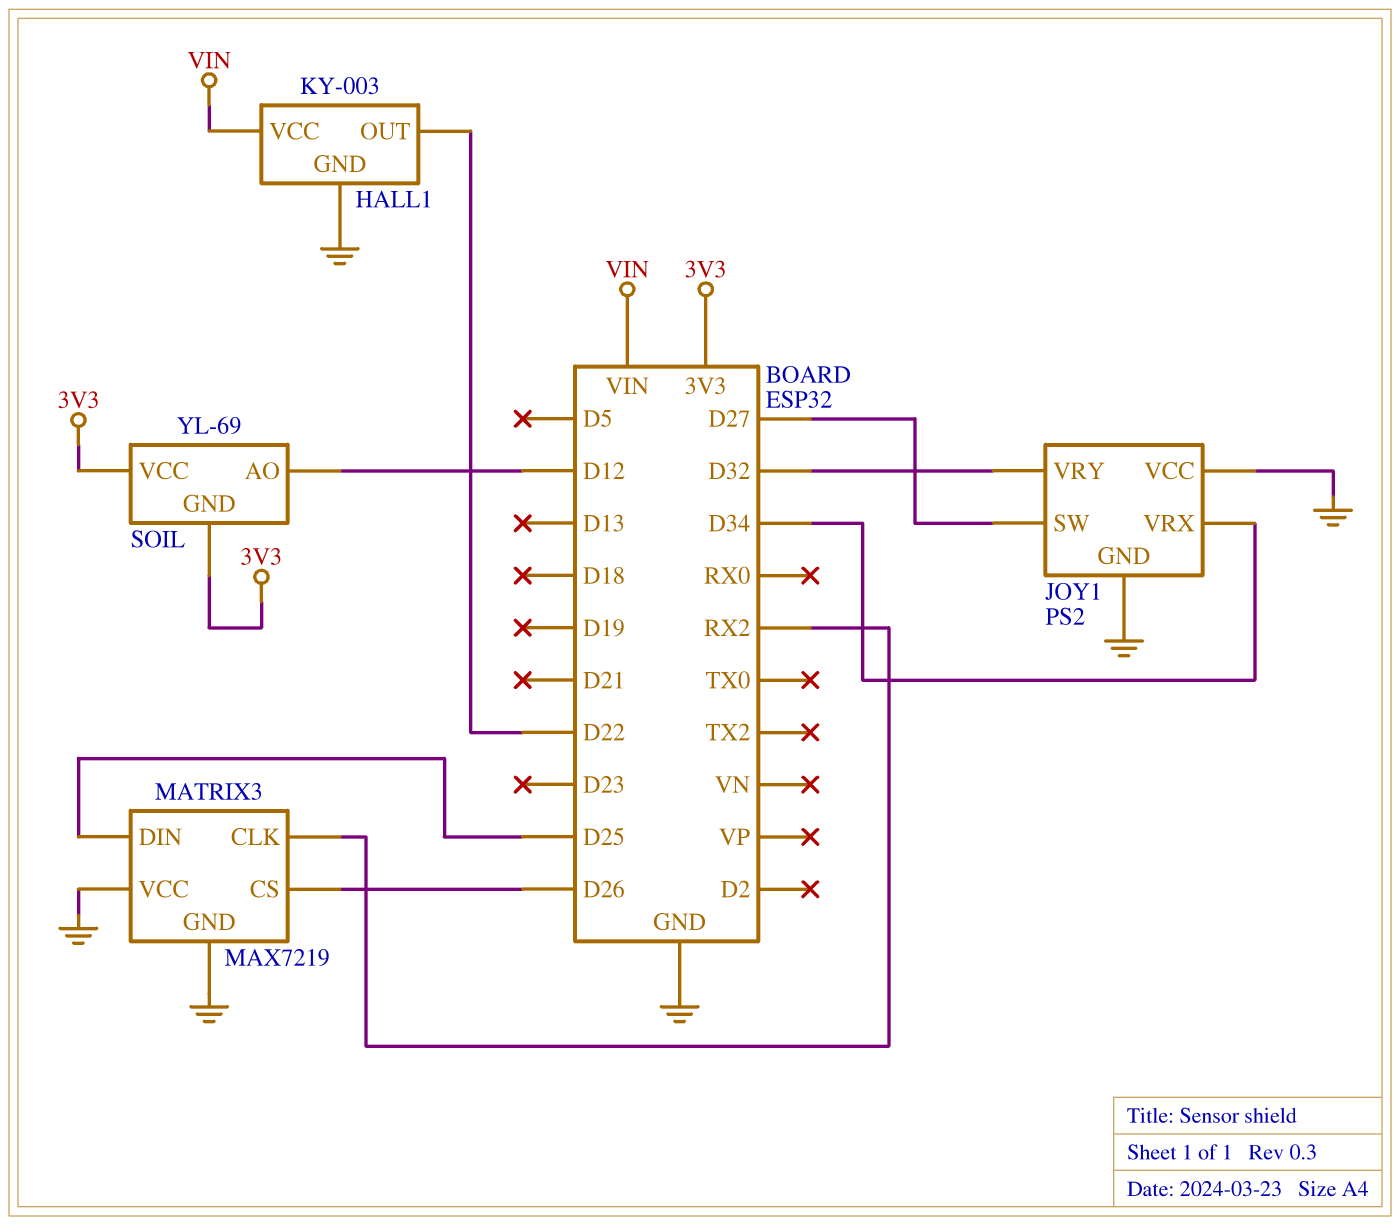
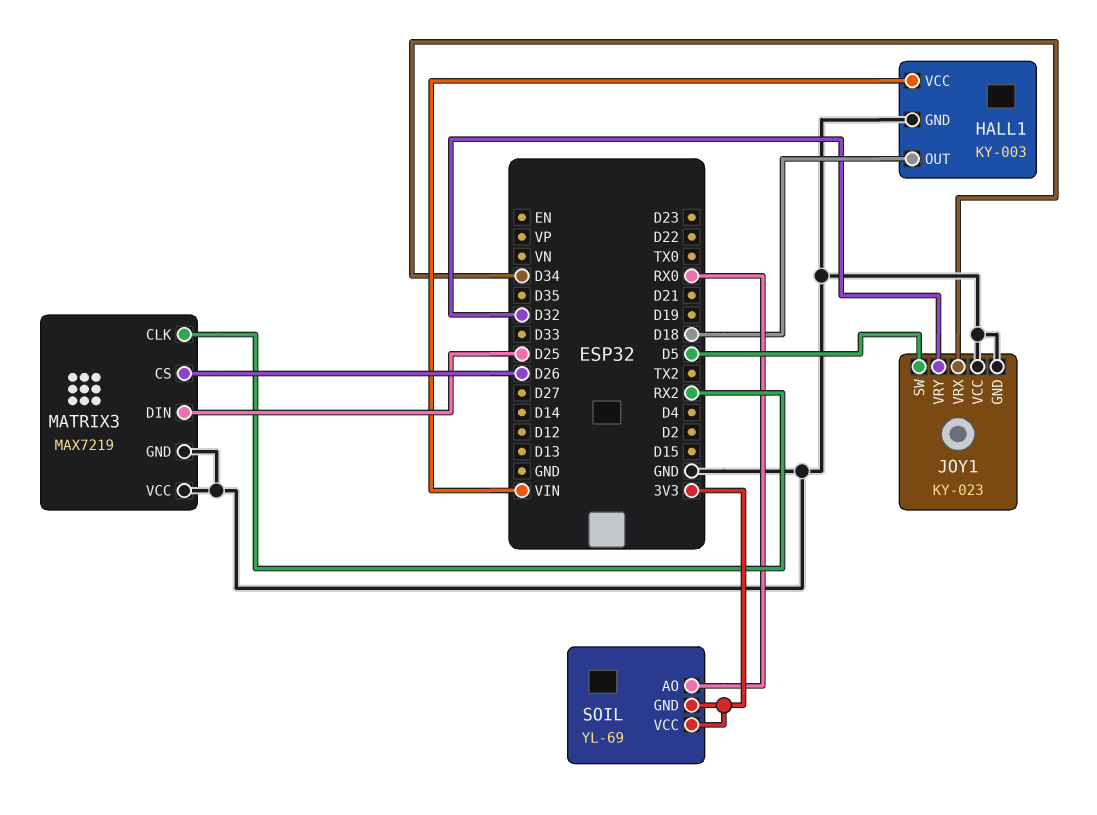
HALL1 pin OUT: D22 -> D18
JOY1: PS2 -> KY-023
JOY1 pin SW: D27 -> D5
SOIL pin AO: D12 -> RX0

